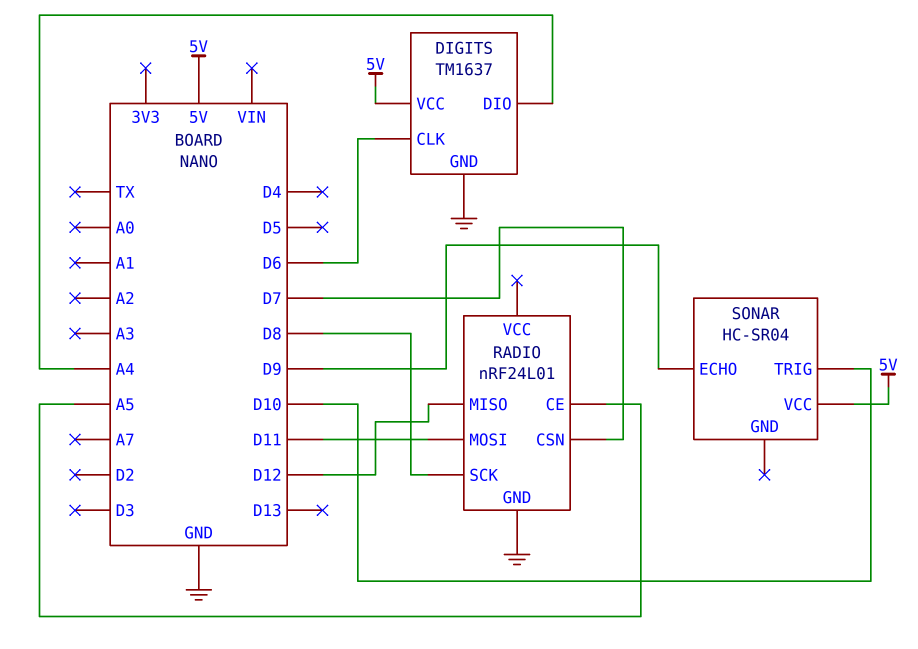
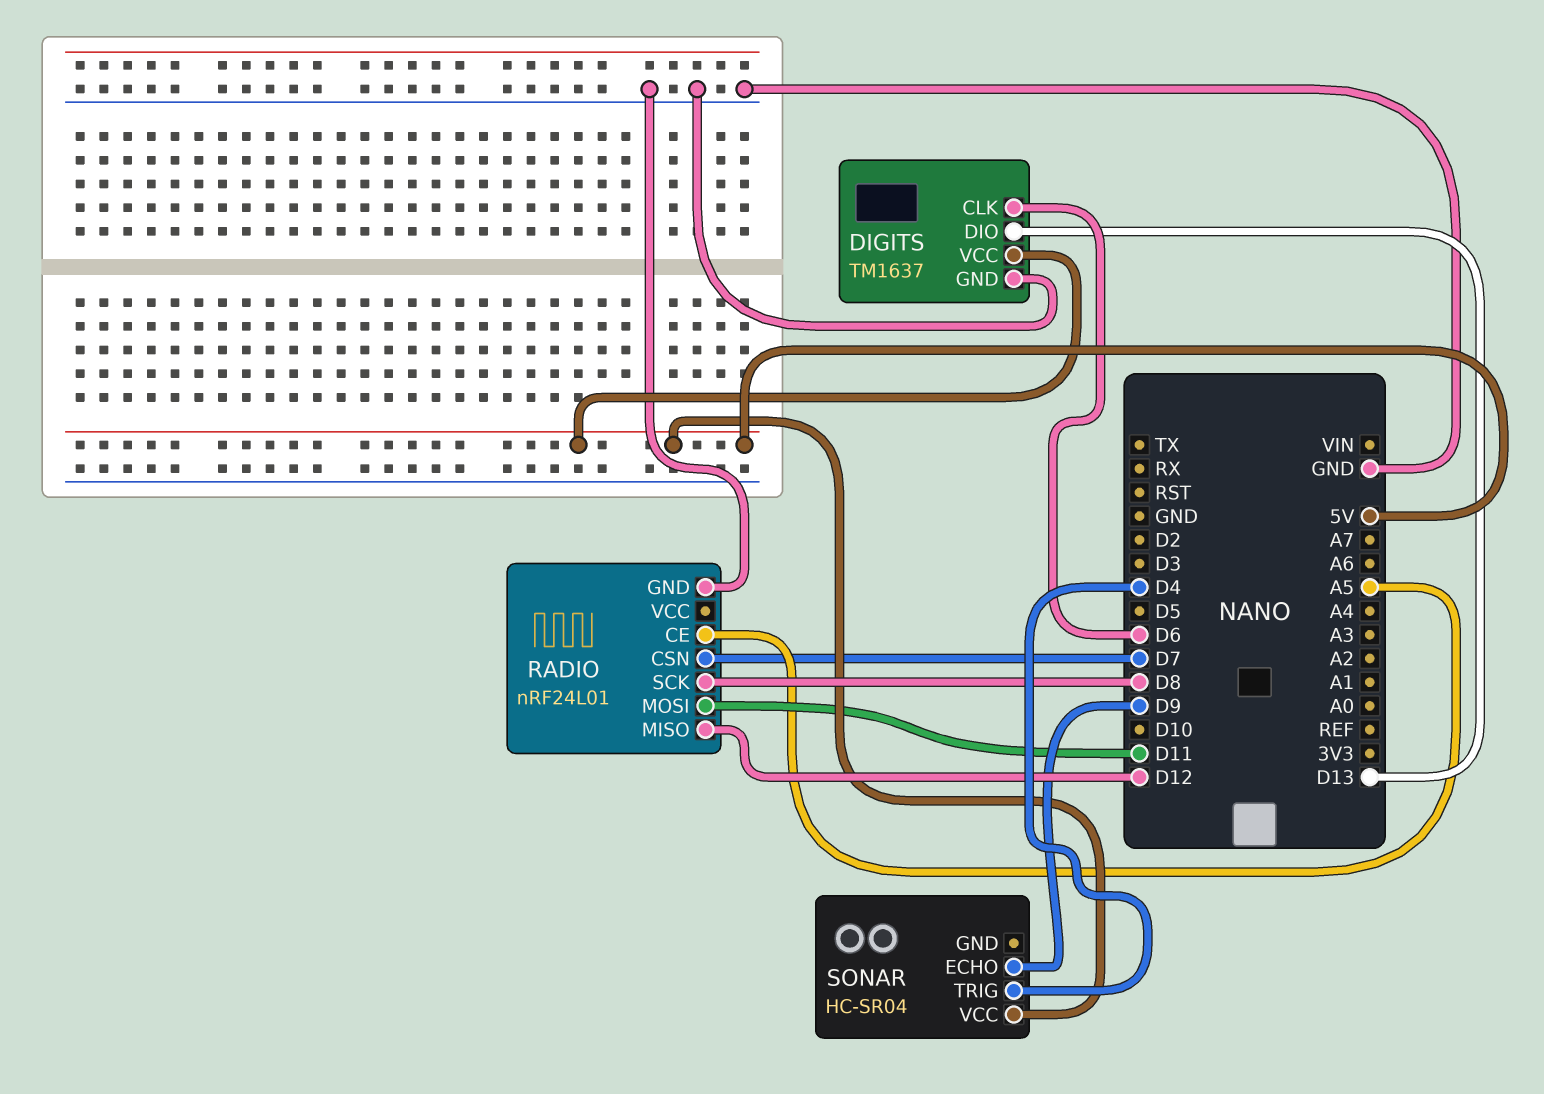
DIGITS pin DIO: A4 -> D13
SONAR pin TRIG: D10 -> D4

